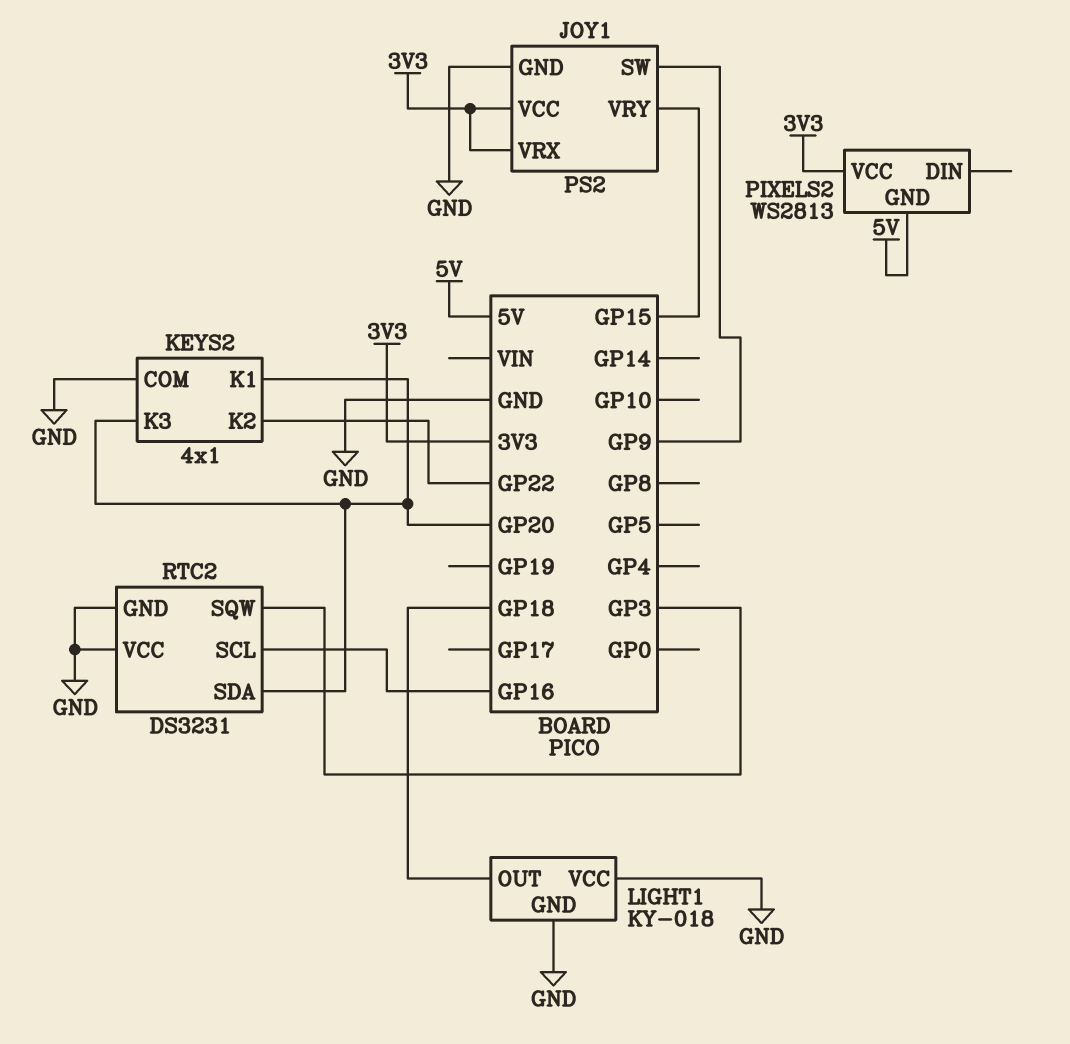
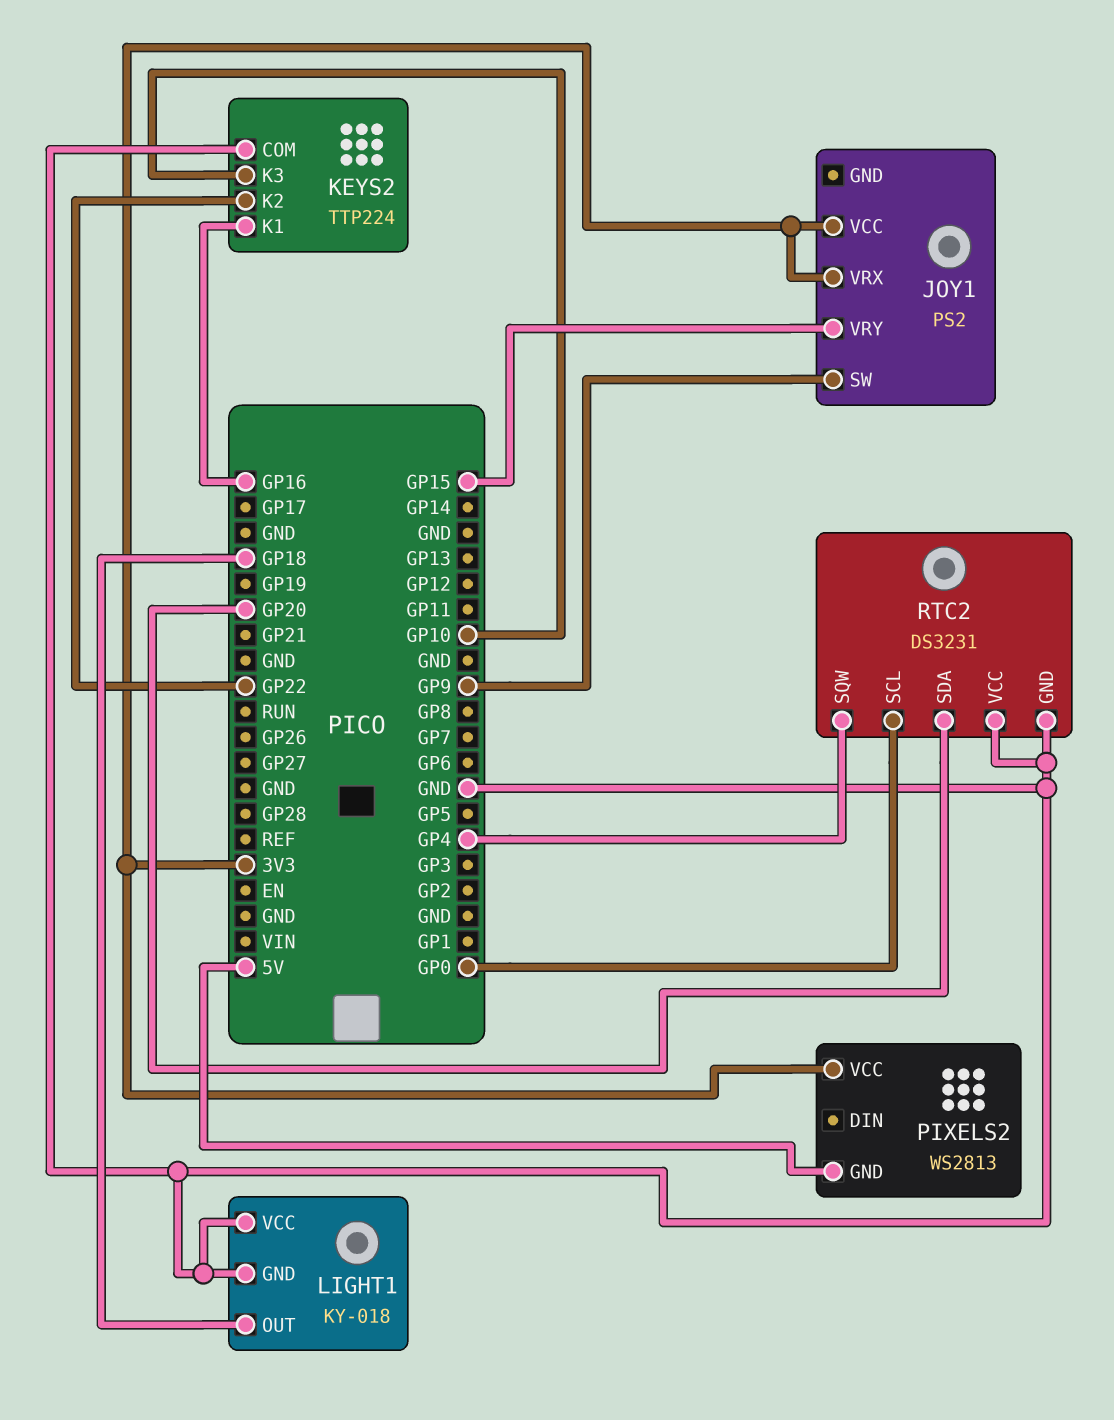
JOY1 pin GND: GND -> none
KEYS2: 4x1 -> TTP224
KEYS2 pin K1: GP20 -> GP16
KEYS2 pin K3: GP20 -> GP10
RTC2 pin SCL: GP16 -> GP0
RTC2 pin SQW: GP3 -> GP4

